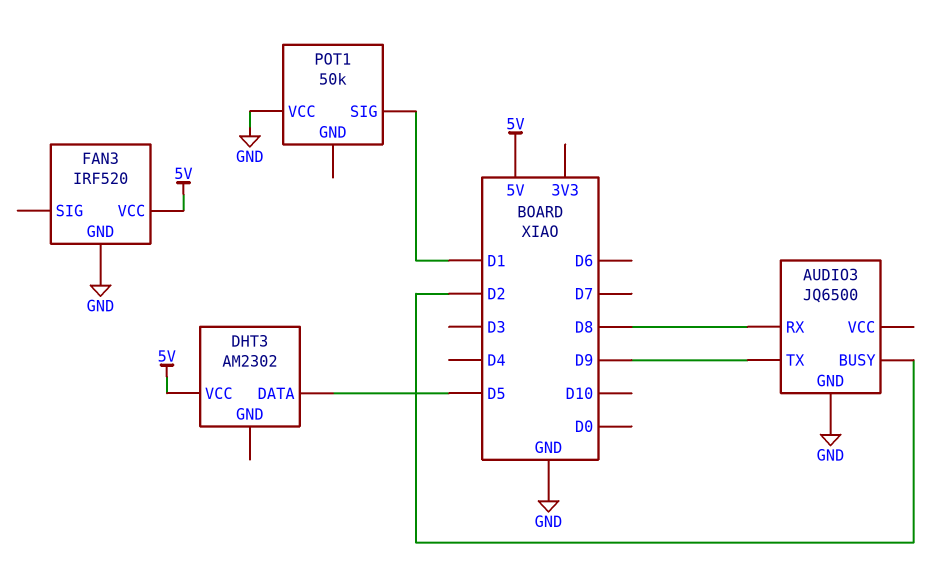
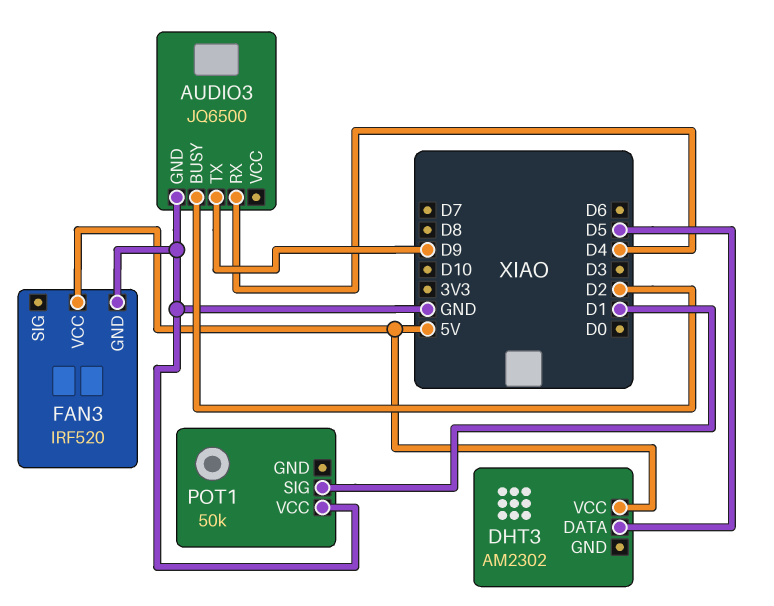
AUDIO3 pin RX: D8 -> D4

